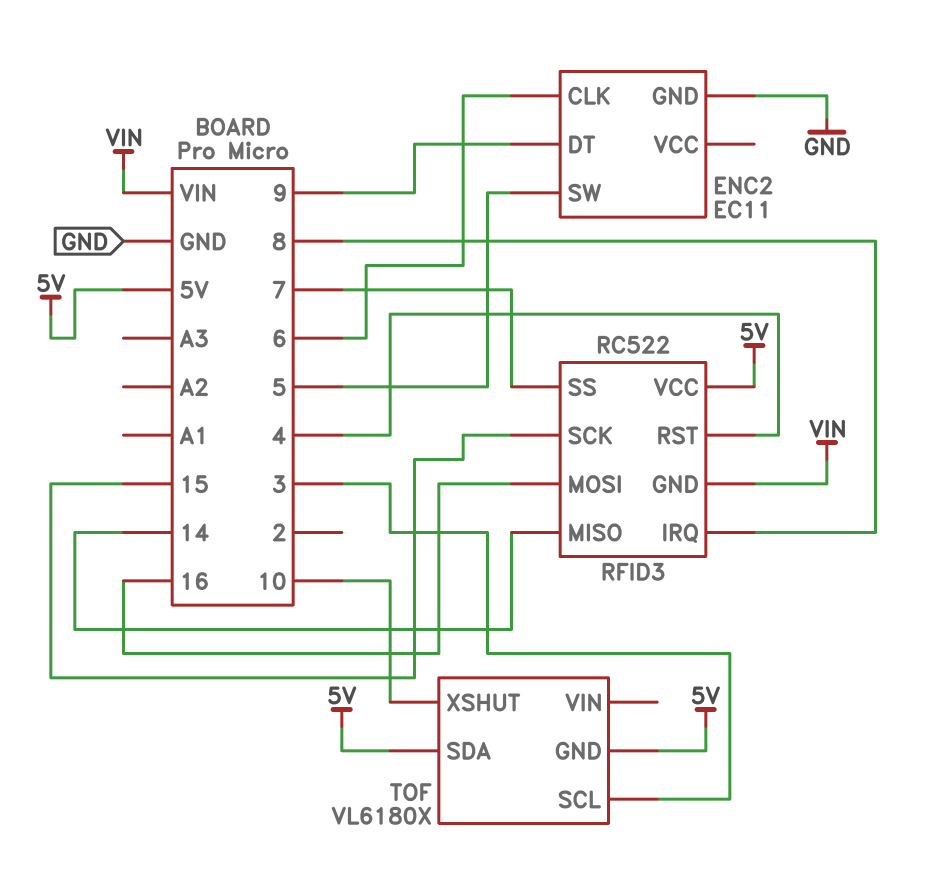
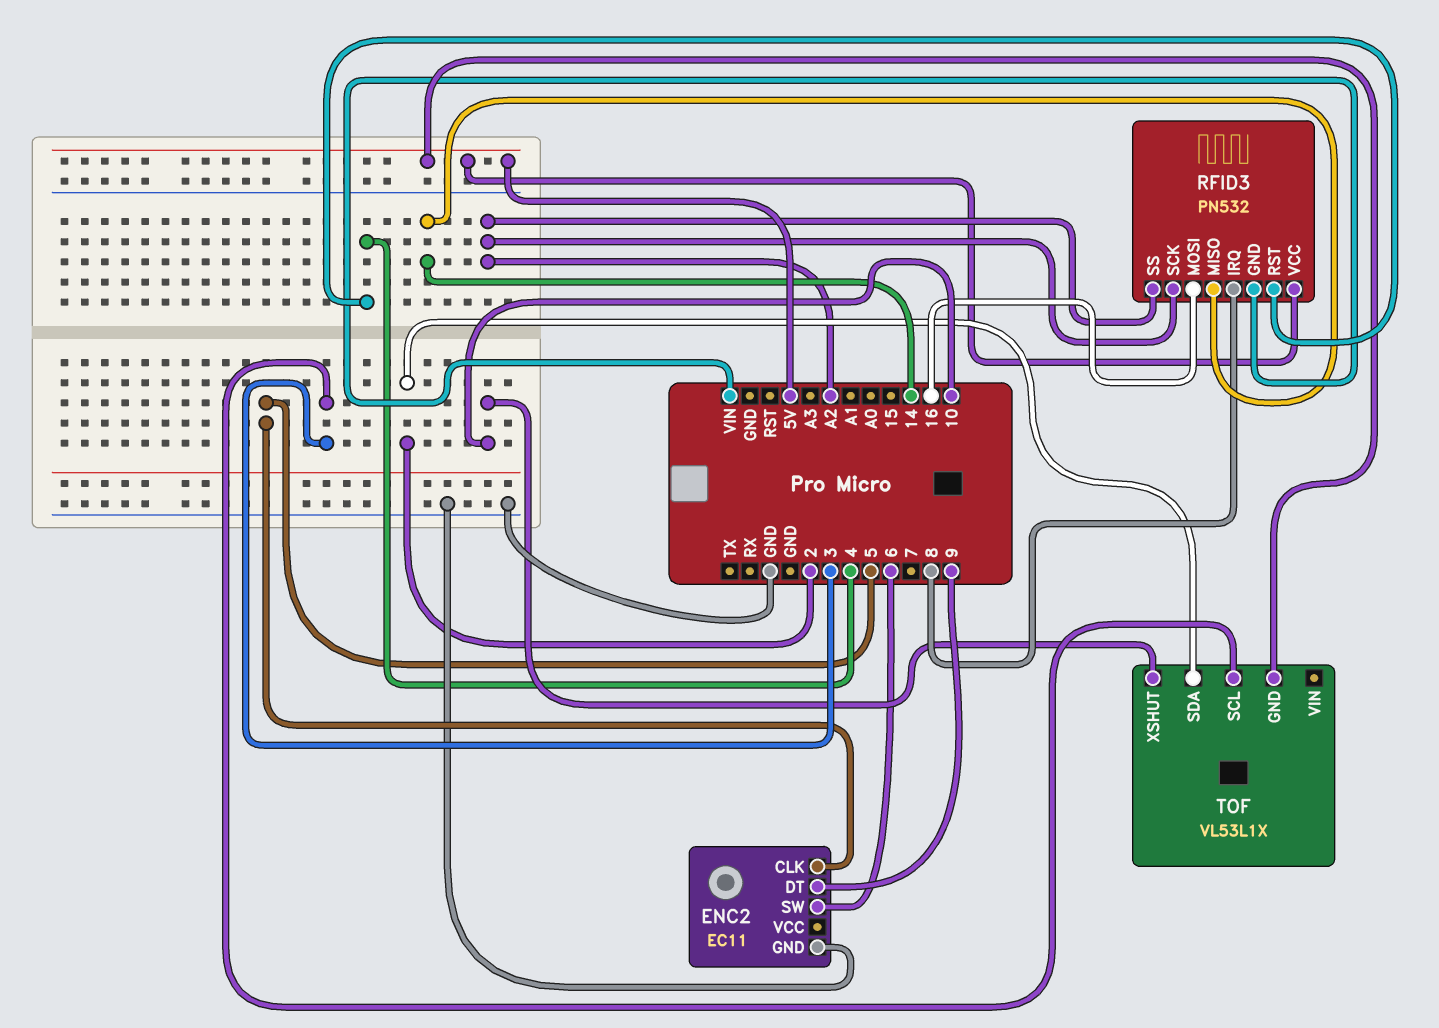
ENC2 pin CLK: 6 -> 5
ENC2 pin SW: 5 -> 6
RFID3: RC522 -> PN532
RFID3 pin SCK: 15 -> A2
RFID3 pin SS: 7 -> A2
TOF: VL6180X -> VL53L1X
TOF pin SDA: 5V -> 2

